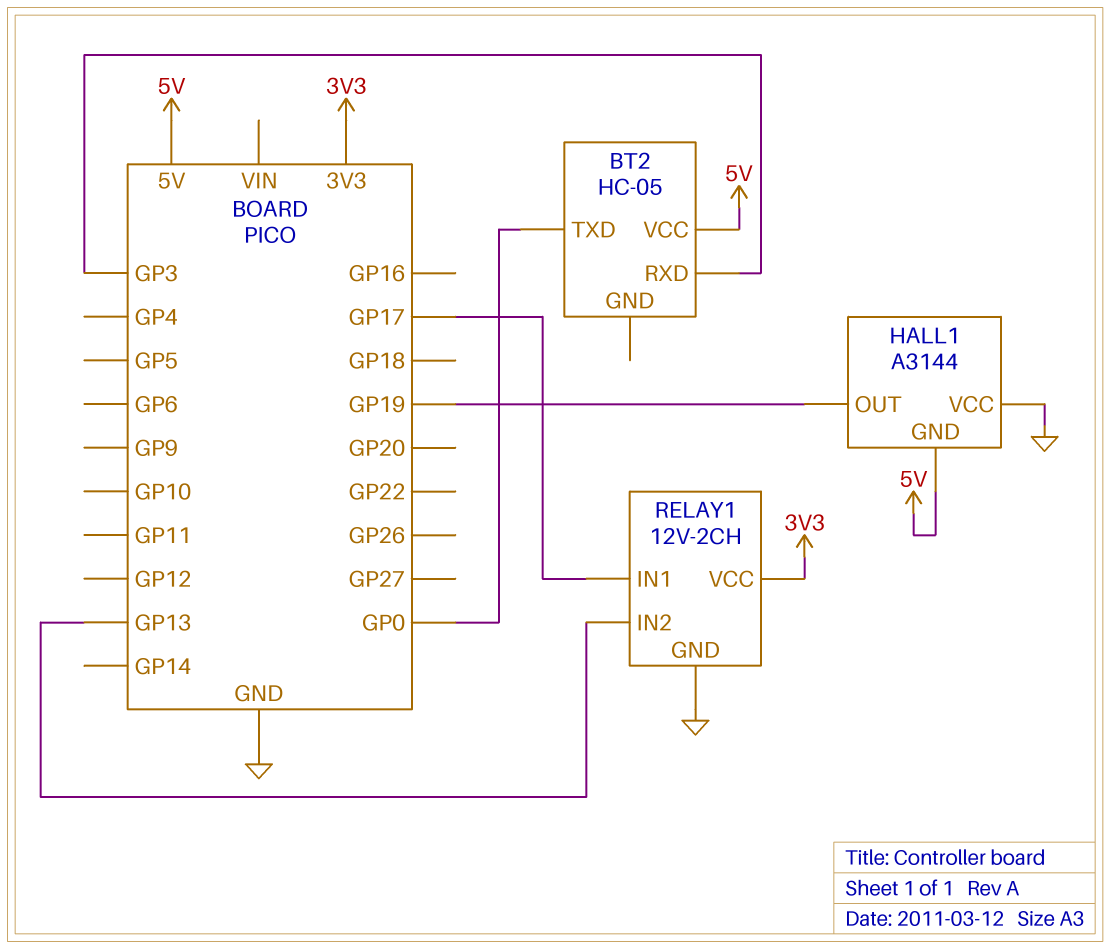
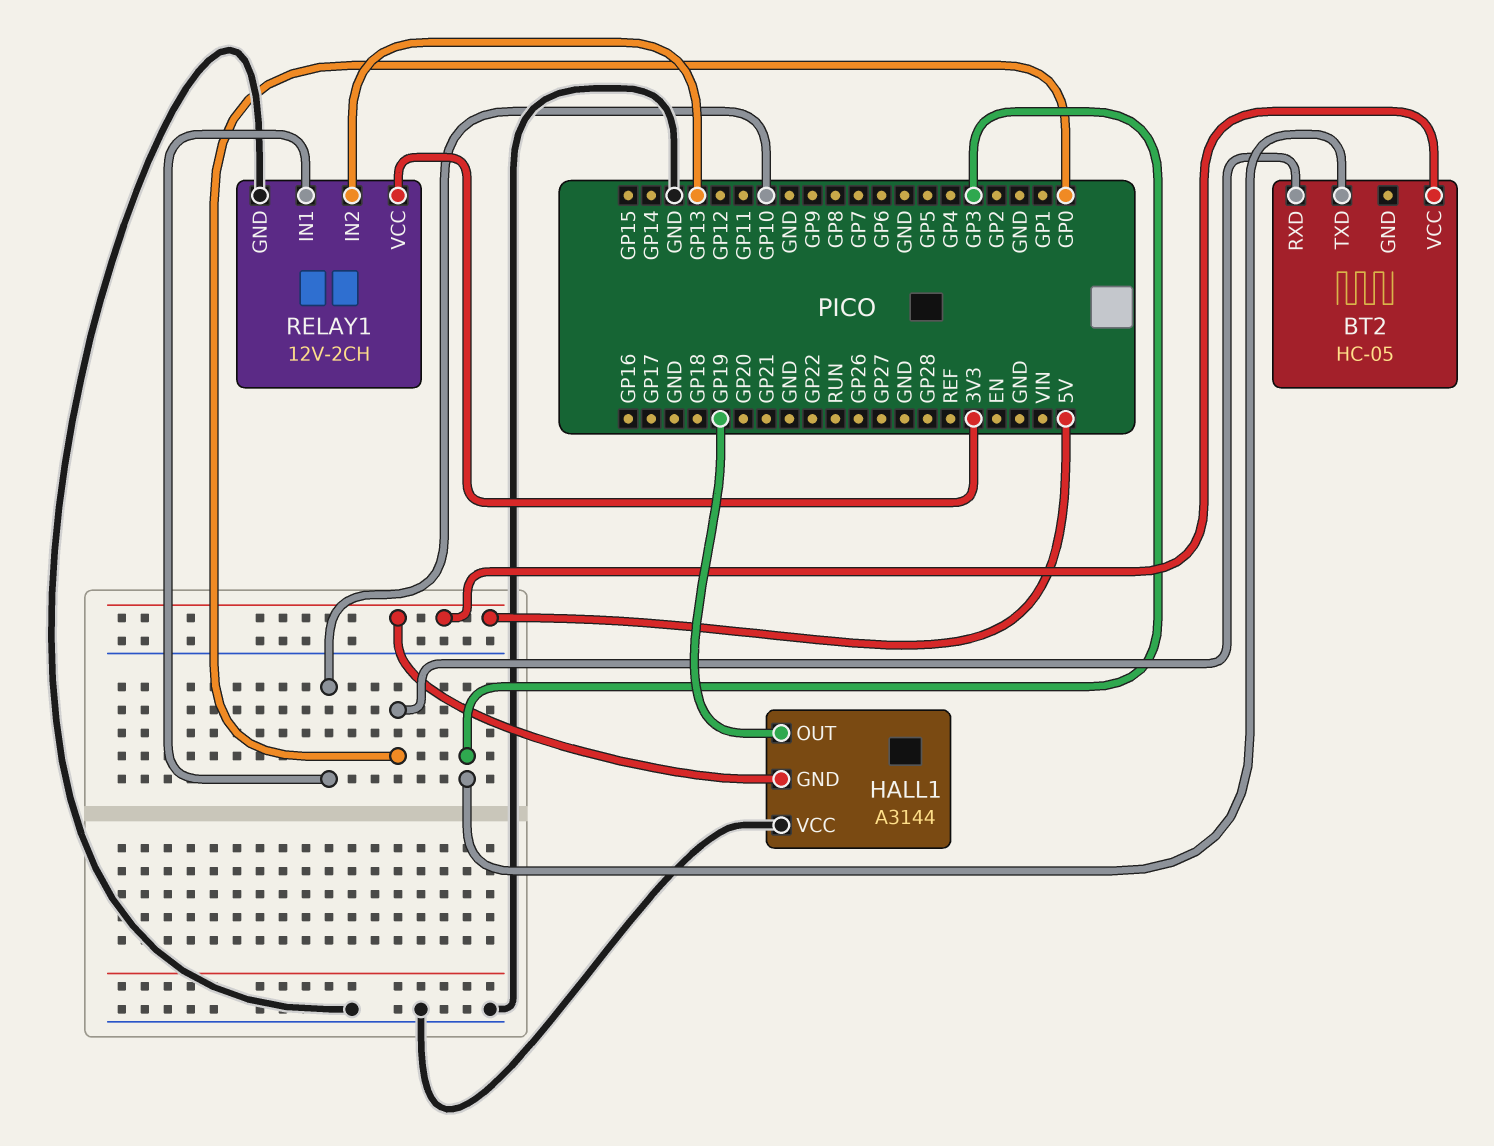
BT2 pin RXD: GP3 -> GP0
BT2 pin TXD: GP0 -> GP3
RELAY1 pin IN1: GP17 -> GP10

